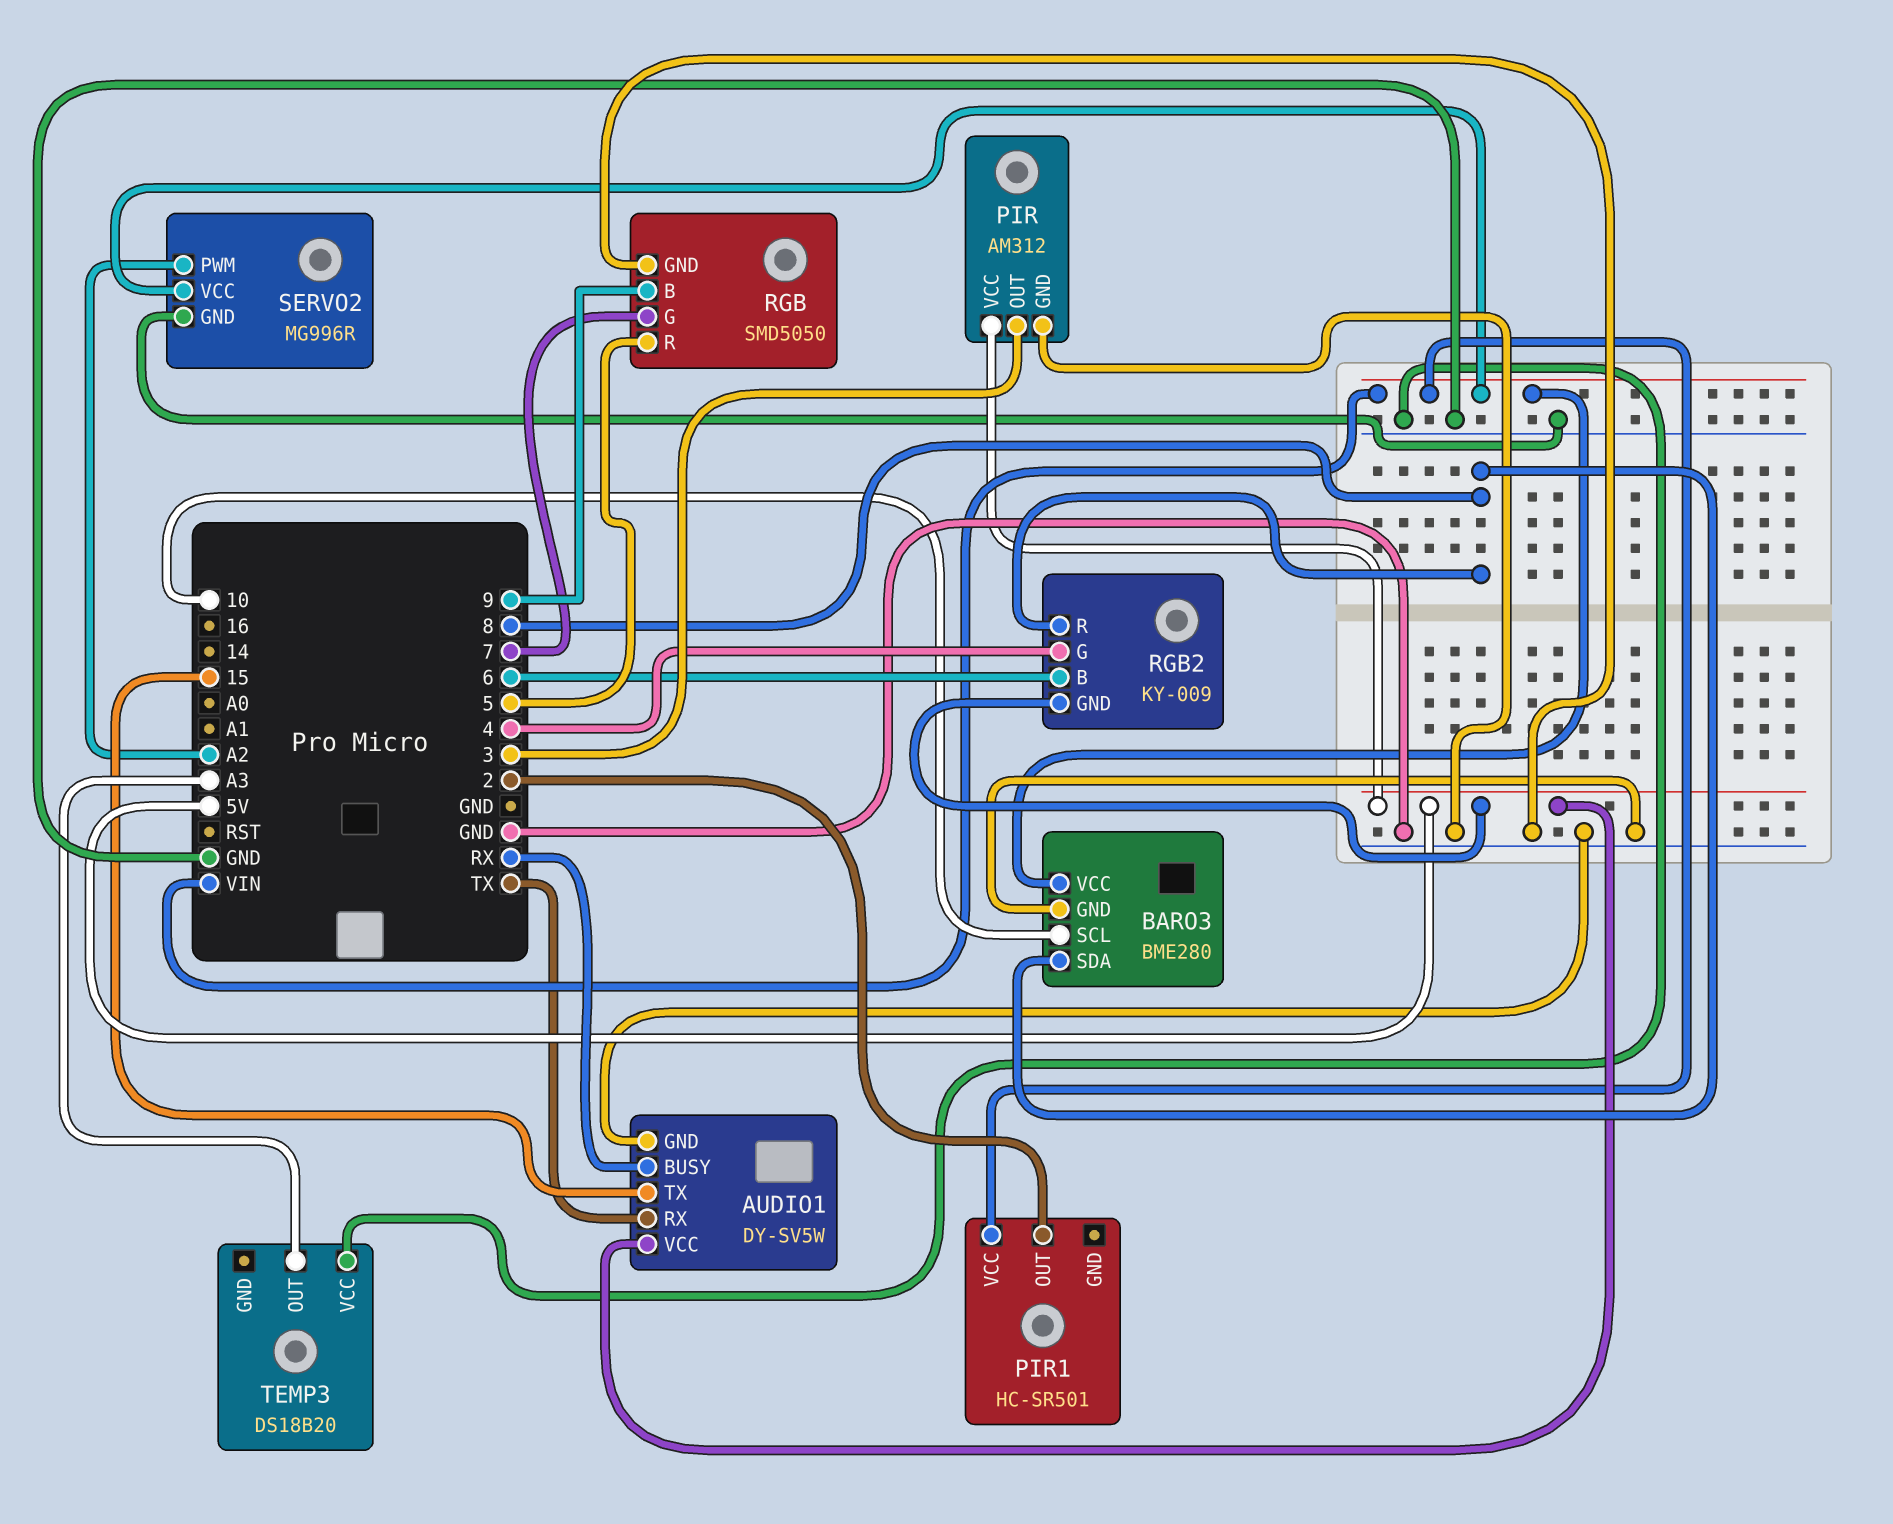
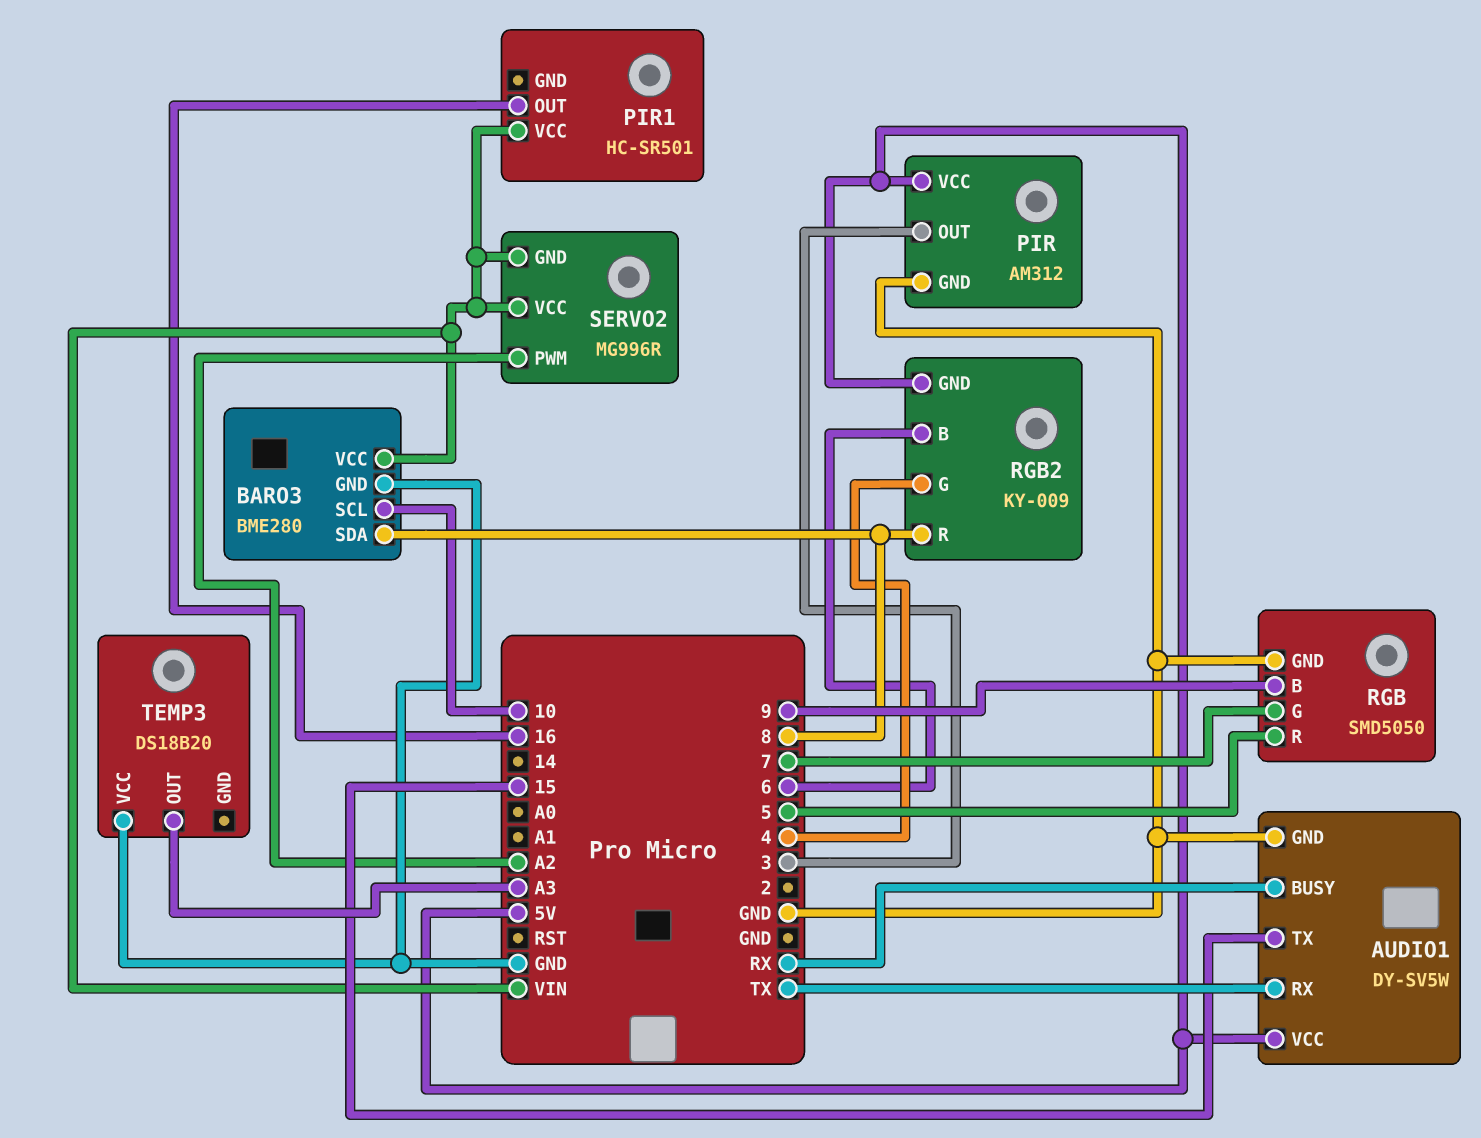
PIR1 pin OUT: 2 -> 16
SERVO2 pin GND: GND -> VIN

